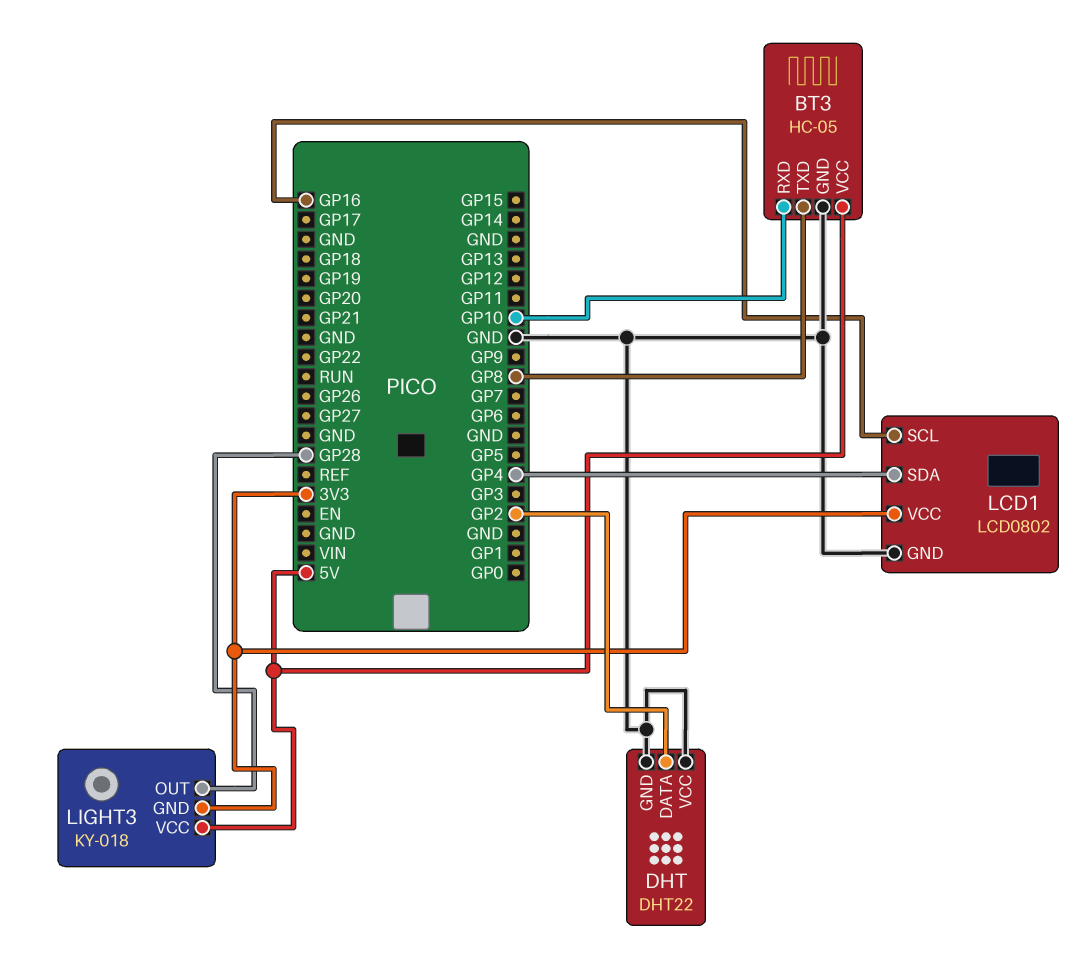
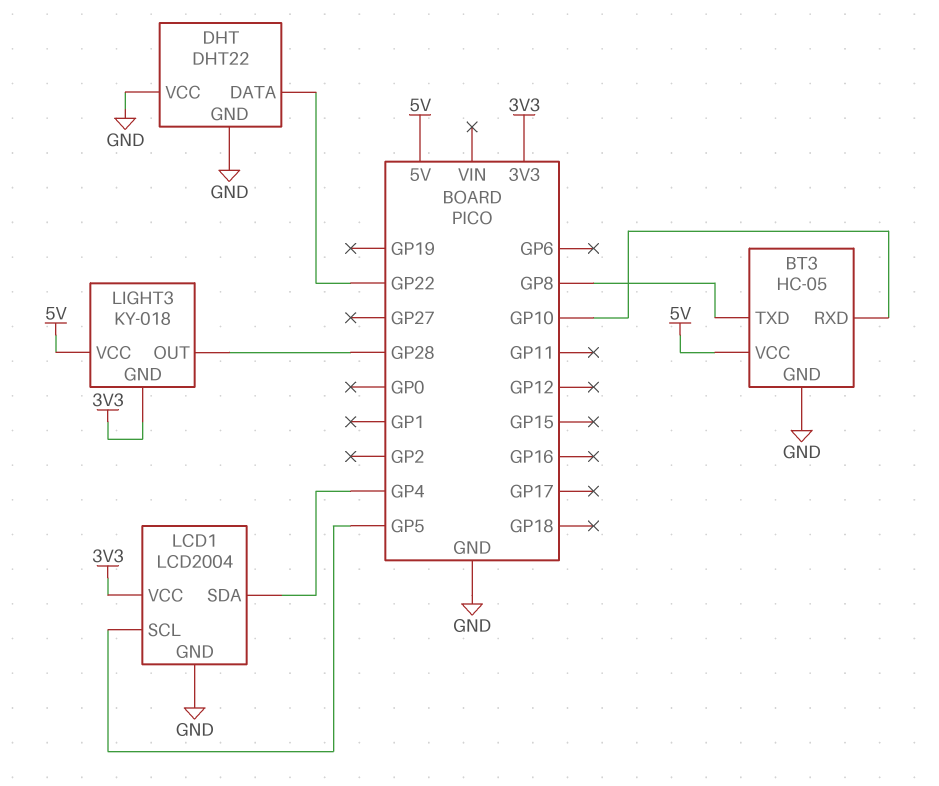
DHT pin DATA: GP2 -> GP22
LCD1: LCD0802 -> LCD2004
LCD1 pin SCL: GP16 -> GP5

